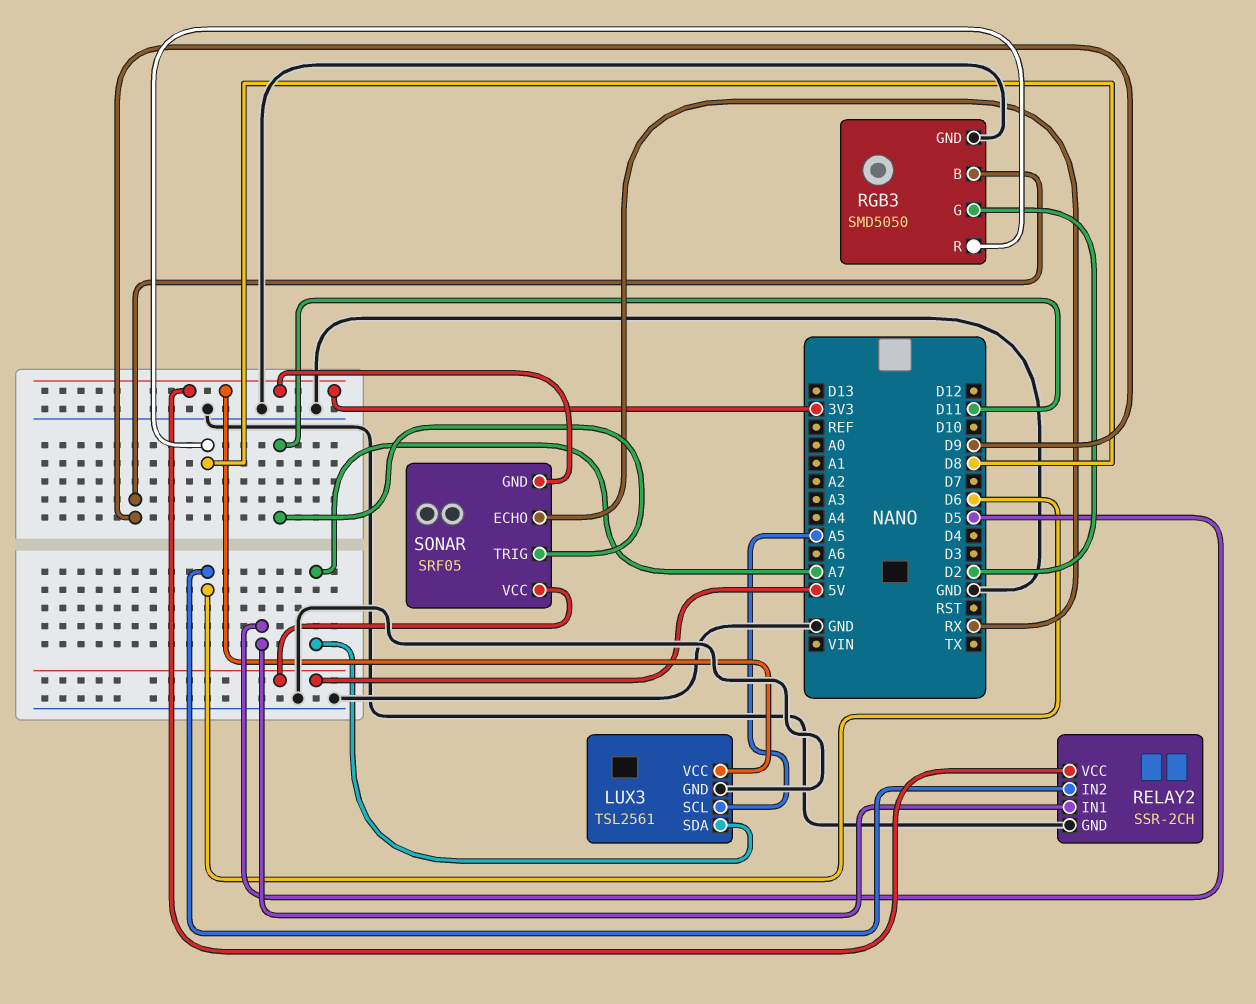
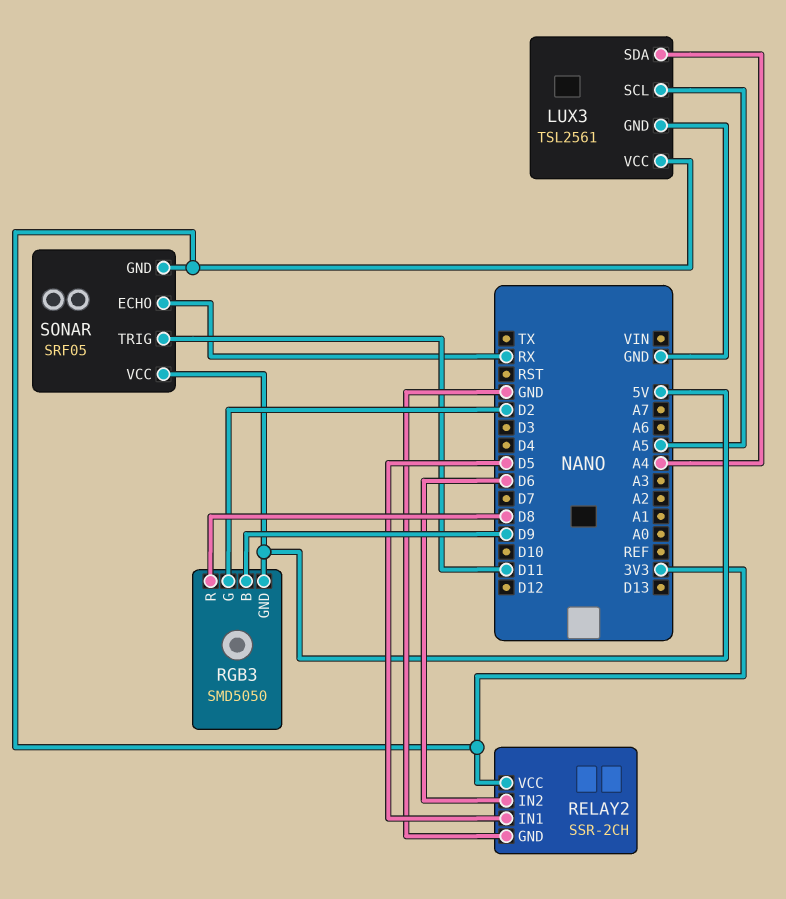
LUX3 pin SDA: A7 -> A4
RGB3 pin GND: GND -> 5V

